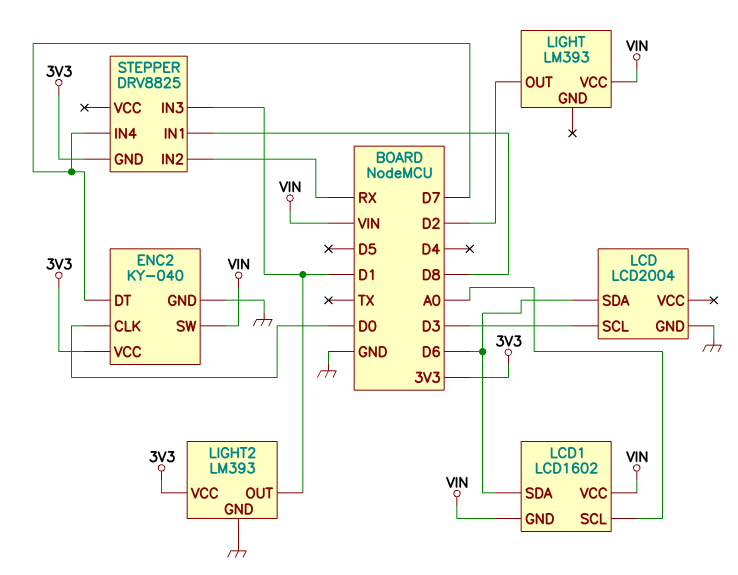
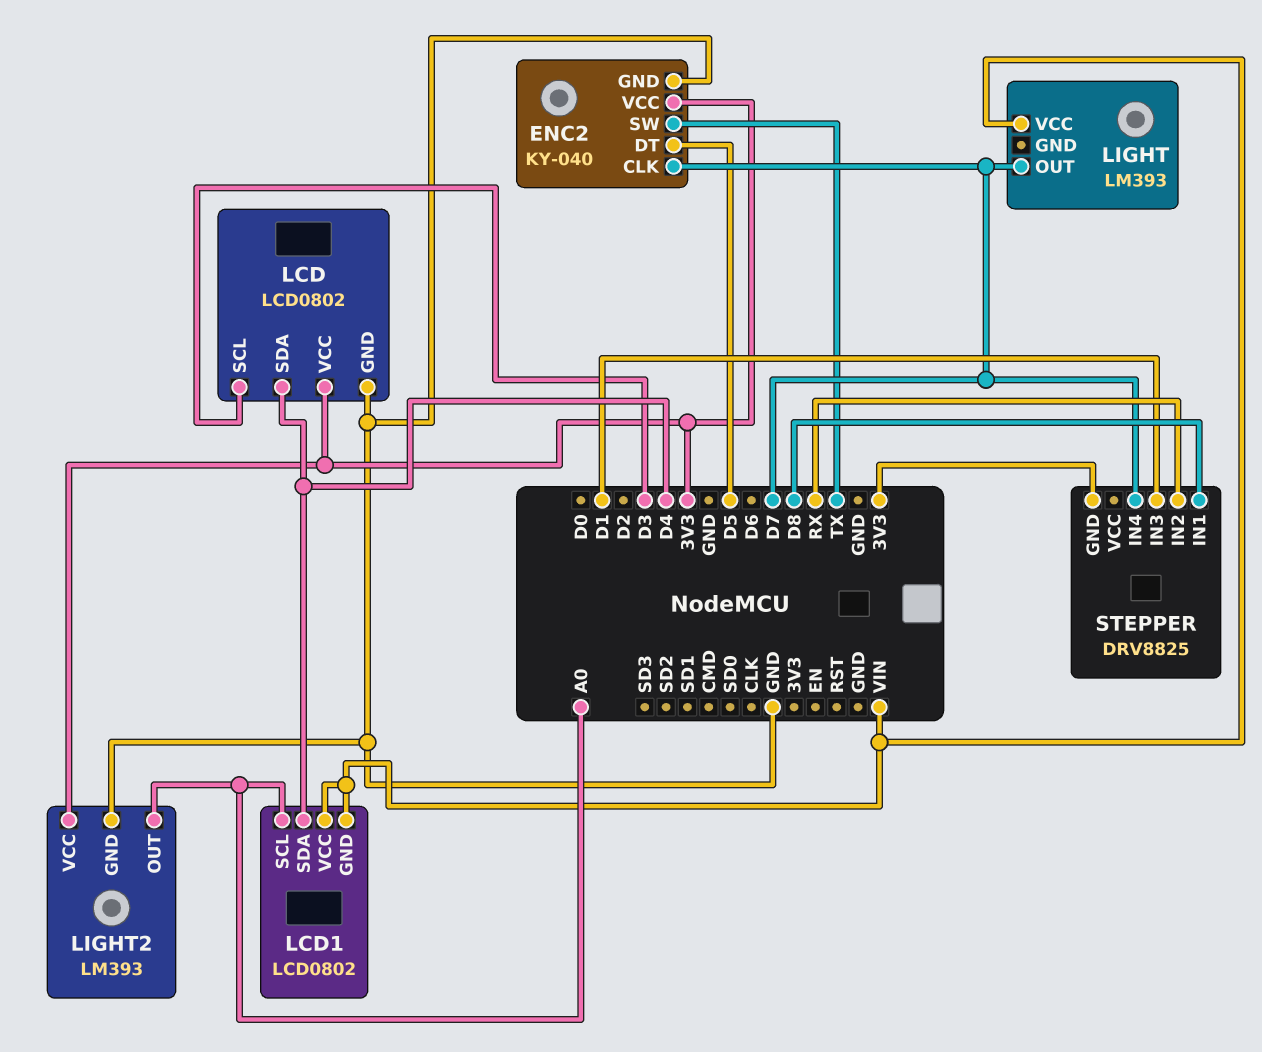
ENC2 pin CLK: D0 -> D7
ENC2 pin DT: D7 -> D5
ENC2 pin SW: VIN -> TX
LCD: LCD2004 -> LCD0802
LCD pin SDA: D6 -> D4
LCD pin VCC: none -> 3V3
LCD1: LCD1602 -> LCD0802
LCD1 pin SDA: D6 -> D4
LIGHT pin OUT: D2 -> D7
LIGHT2 pin OUT: D1 -> A0

